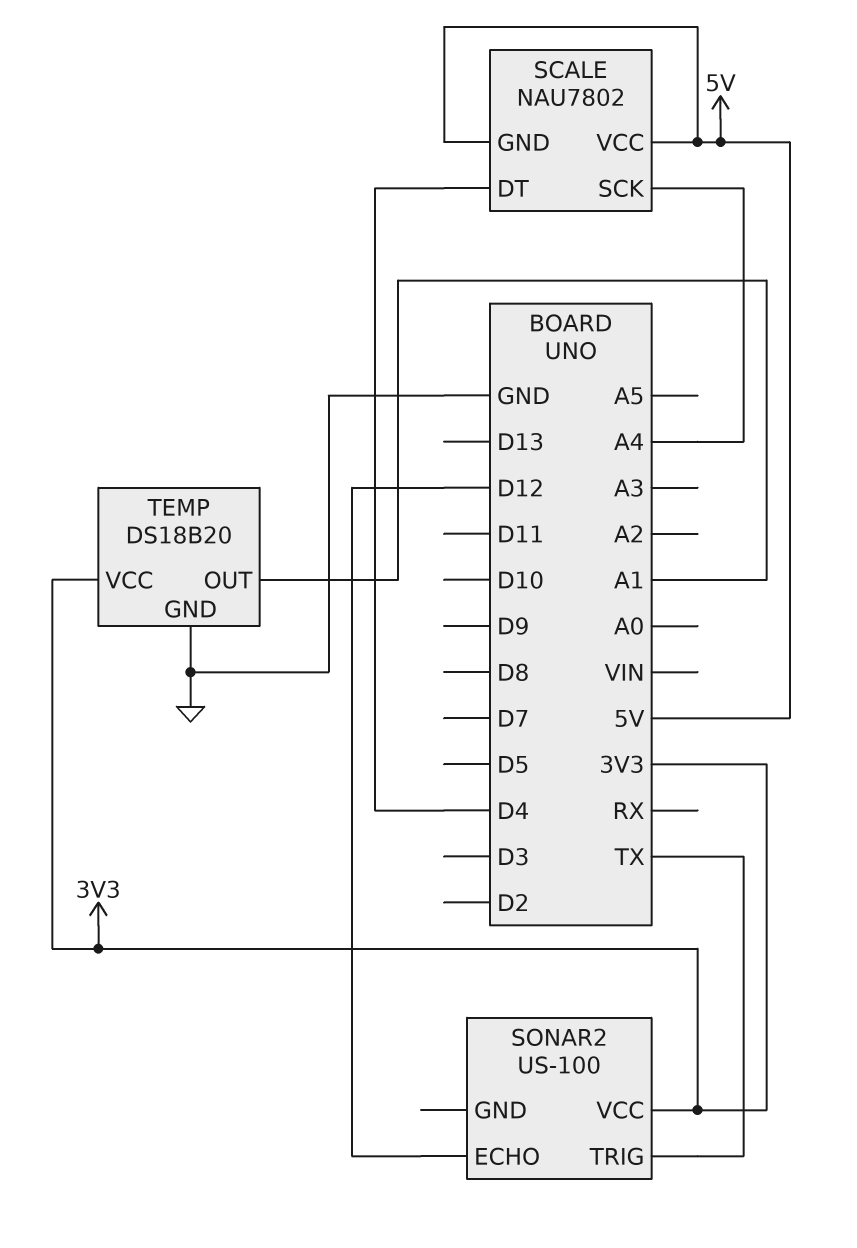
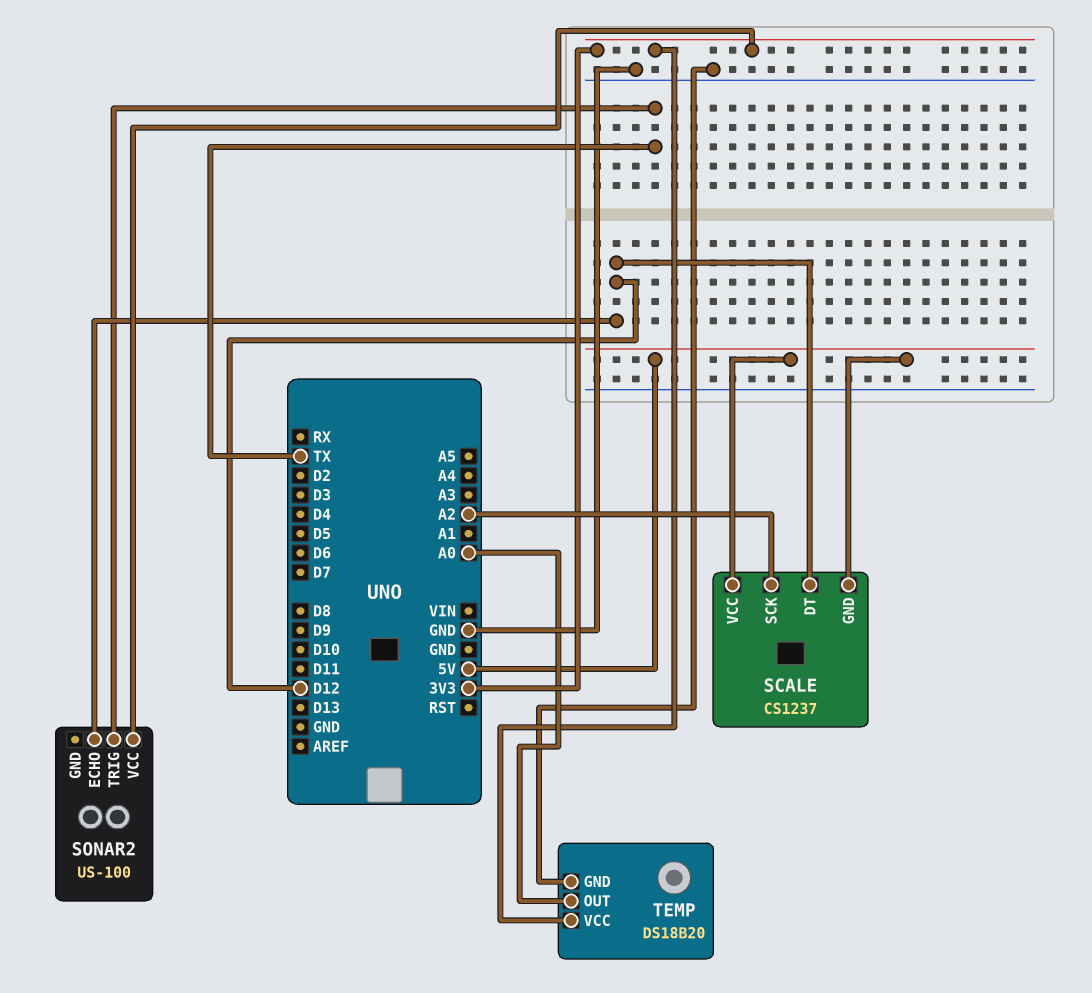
SCALE: NAU7802 -> CS1237
SCALE pin DT: D4 -> D12
SCALE pin SCK: A4 -> A2
TEMP pin OUT: A1 -> A0

